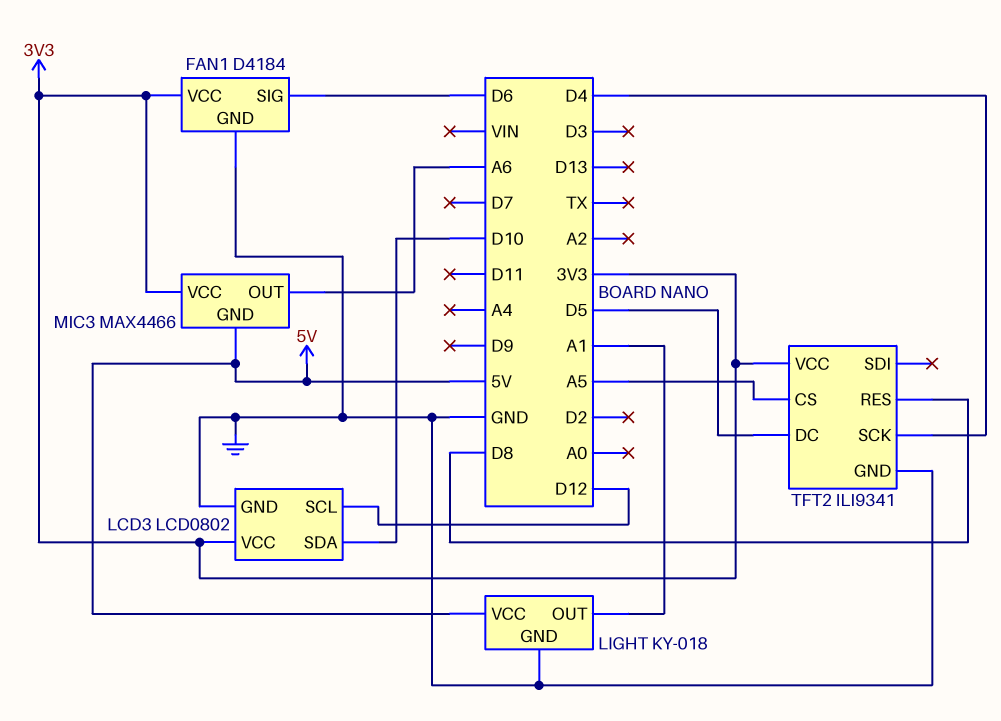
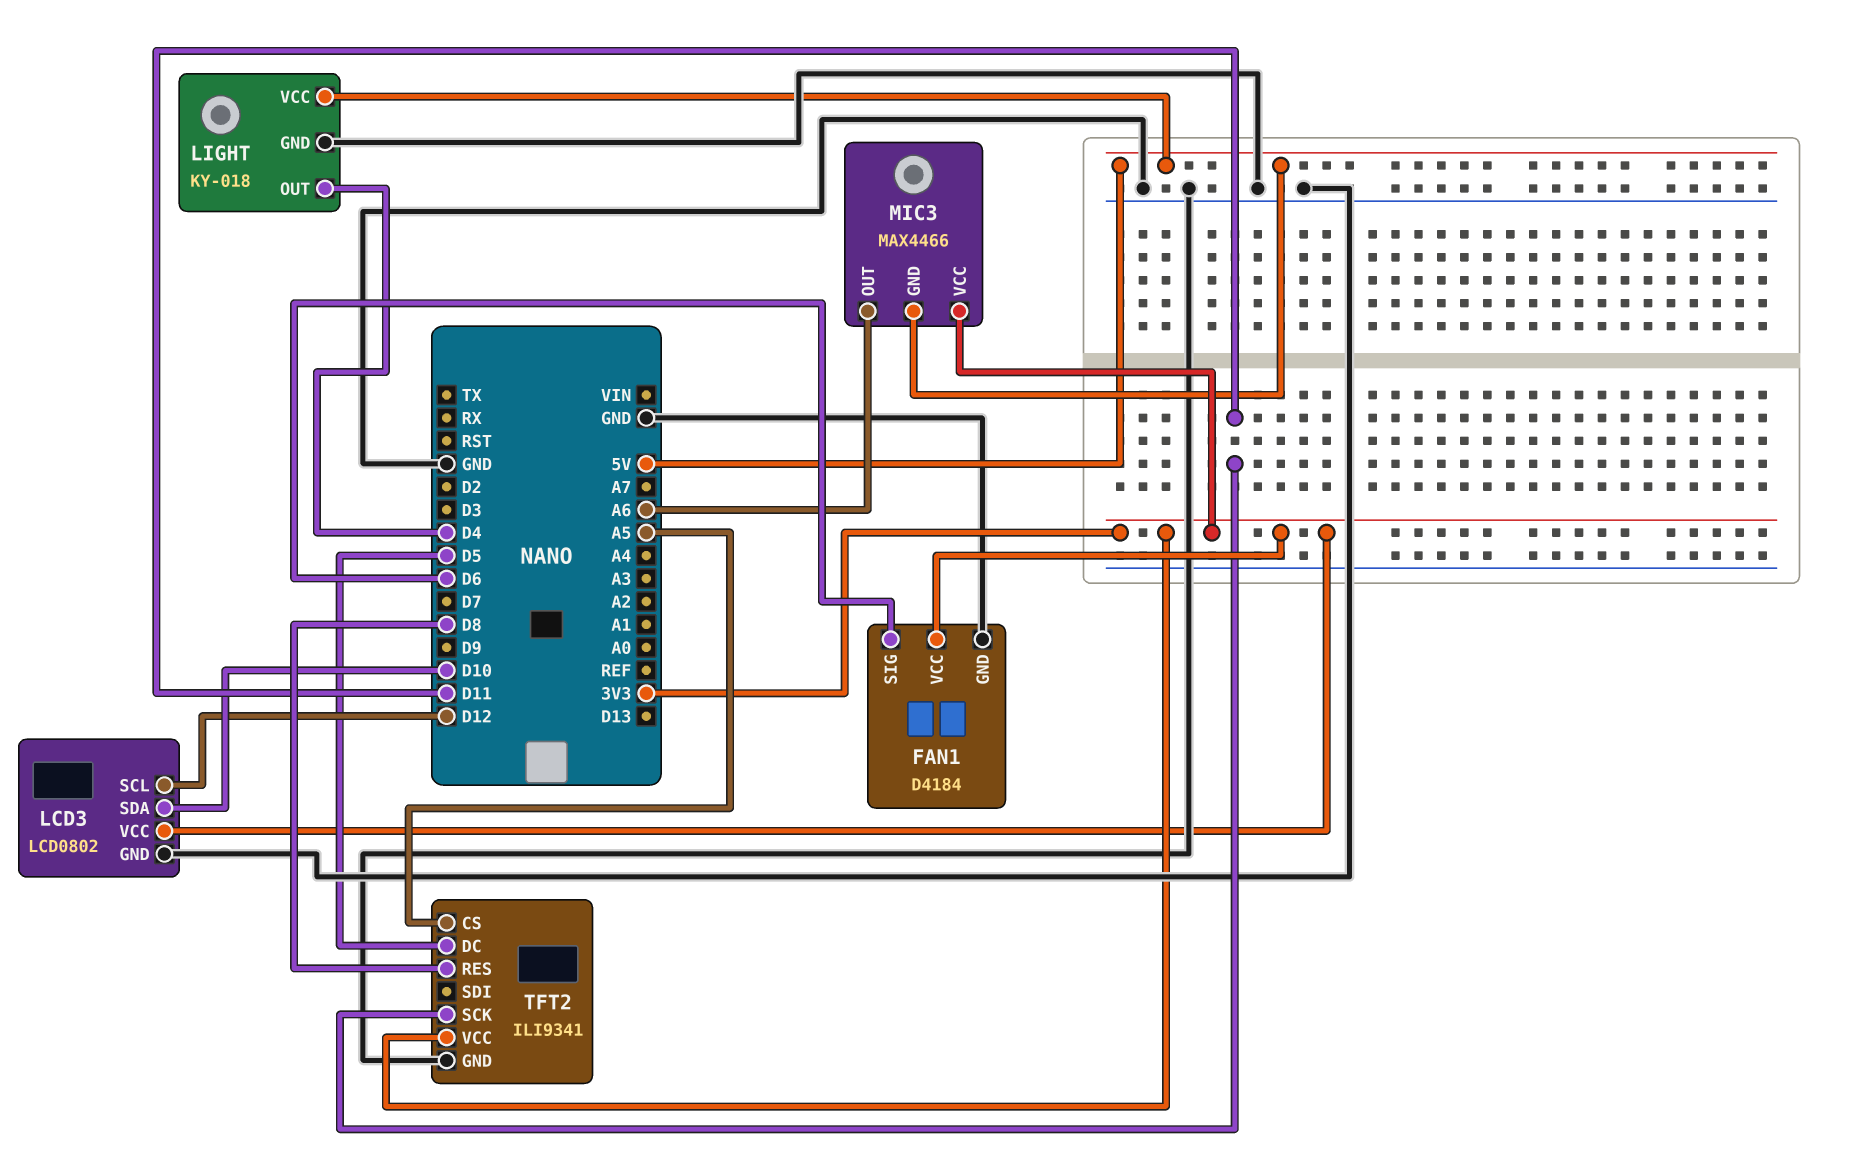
LIGHT pin OUT: A1 -> D4
TFT2 pin SCK: D4 -> D11

